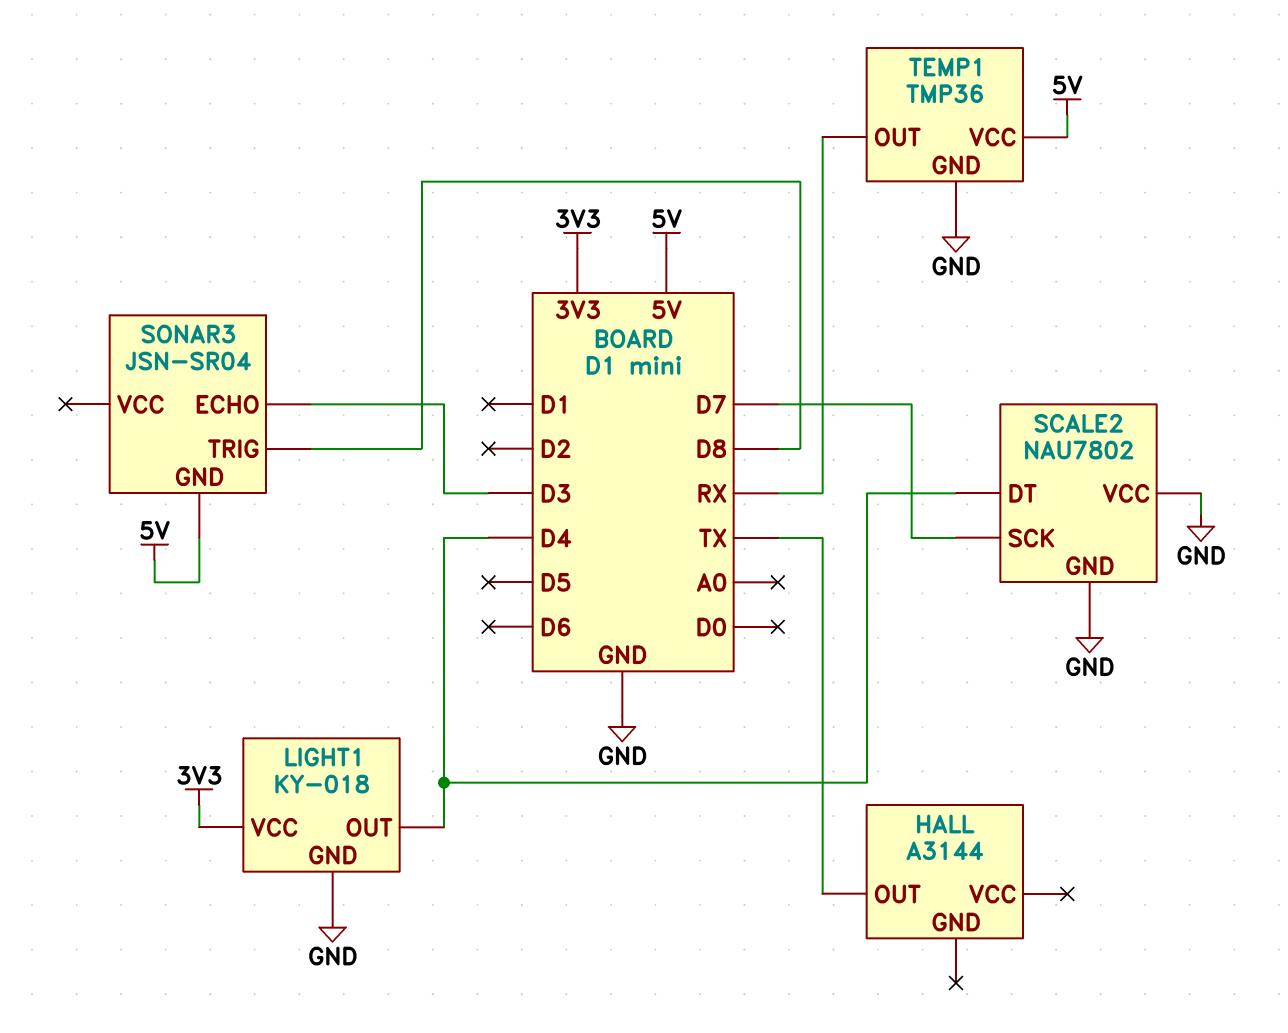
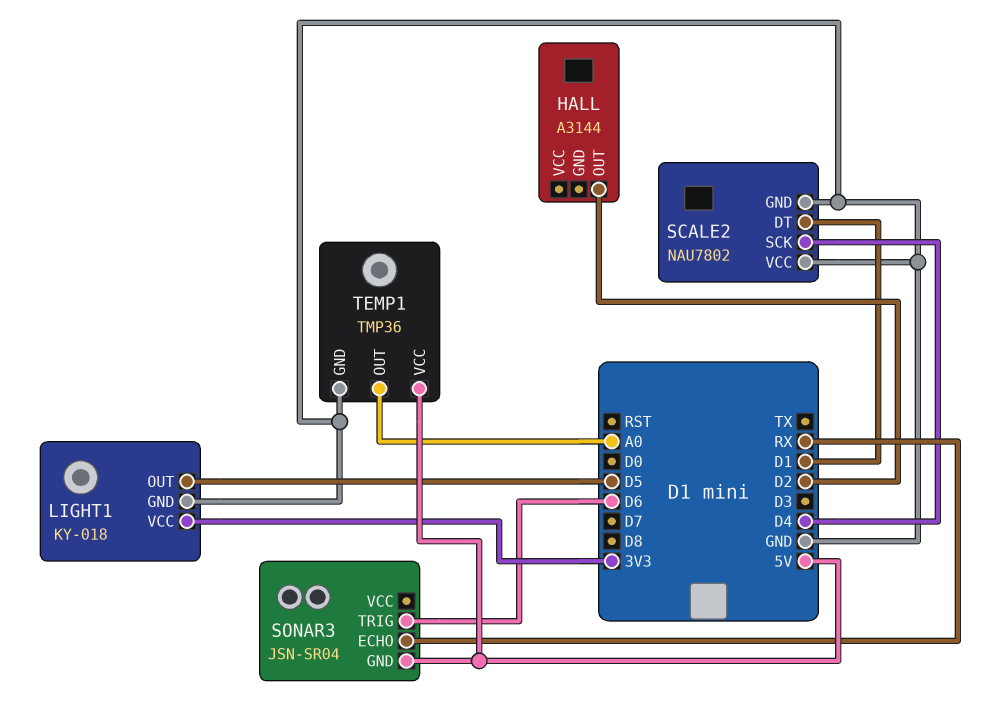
HALL pin OUT: TX -> D2
LIGHT1 pin OUT: D4 -> D5
SCALE2 pin DT: D4 -> D1
SCALE2 pin SCK: D7 -> D4
SONAR3 pin ECHO: D3 -> RX
SONAR3 pin TRIG: D8 -> D6
TEMP1 pin OUT: RX -> A0

